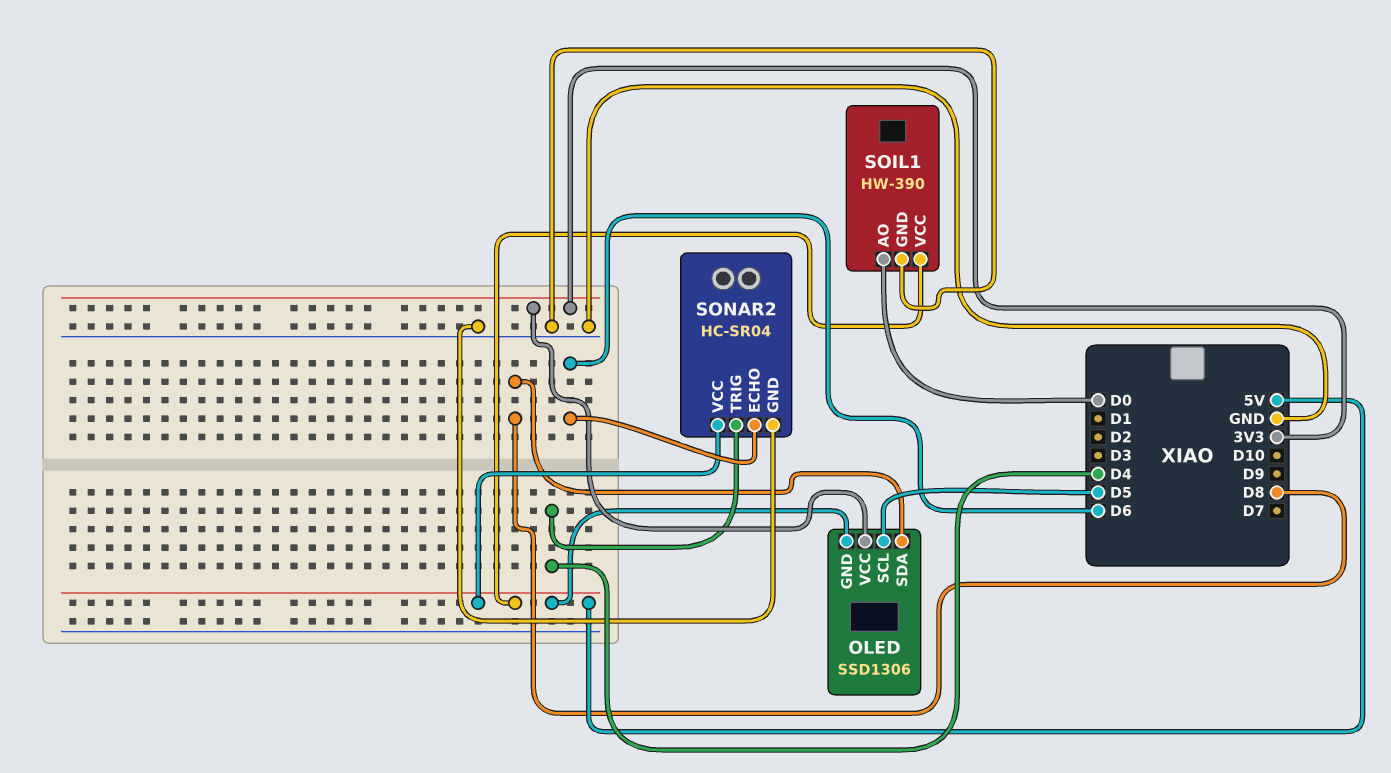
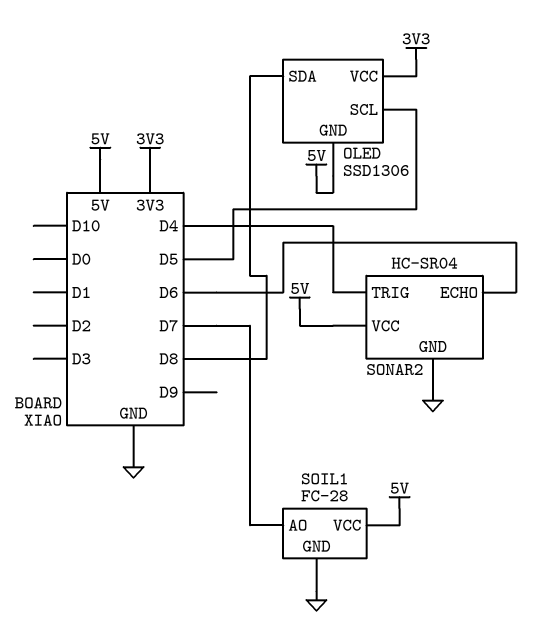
SOIL1: HW-390 -> FC-28
SOIL1 pin AO: D0 -> D7

